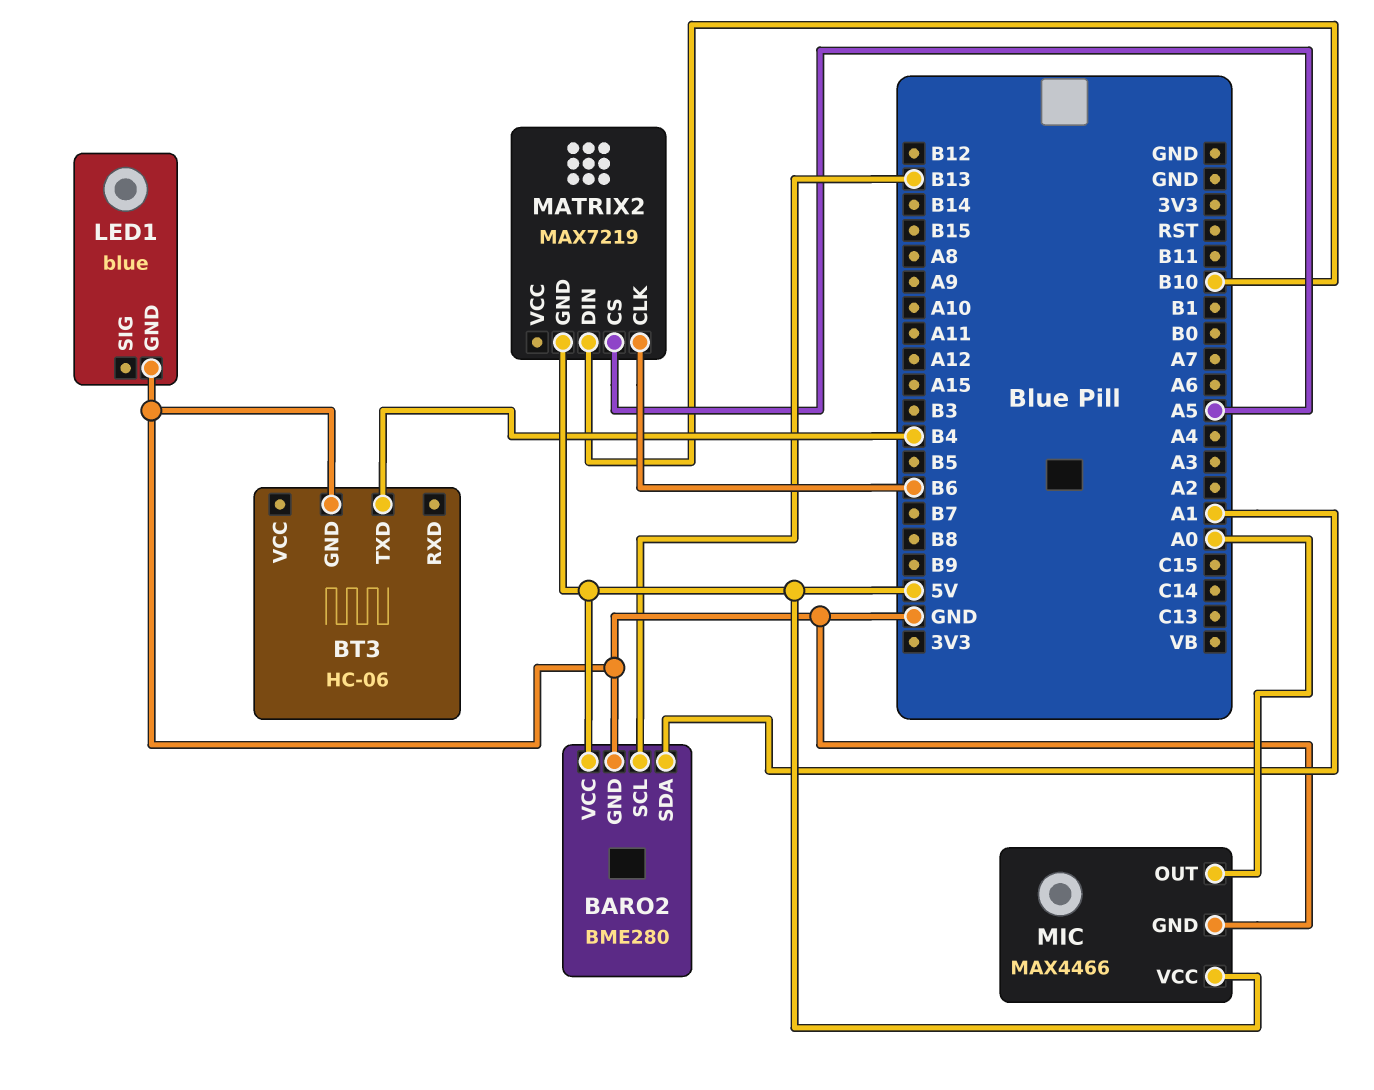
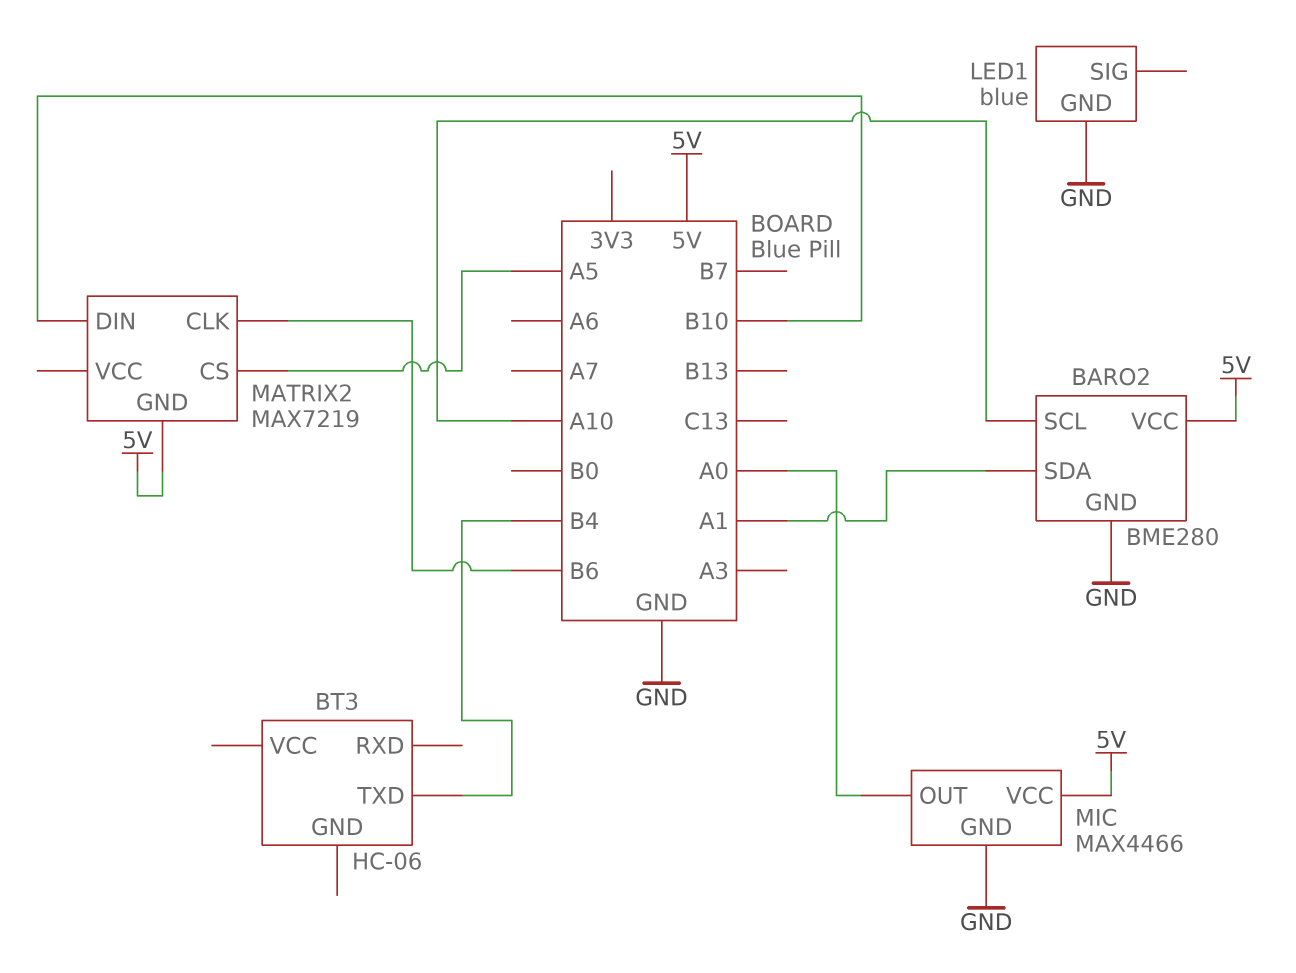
BARO2 pin SCL: B13 -> A10
BT3 pin GND: GND -> none

